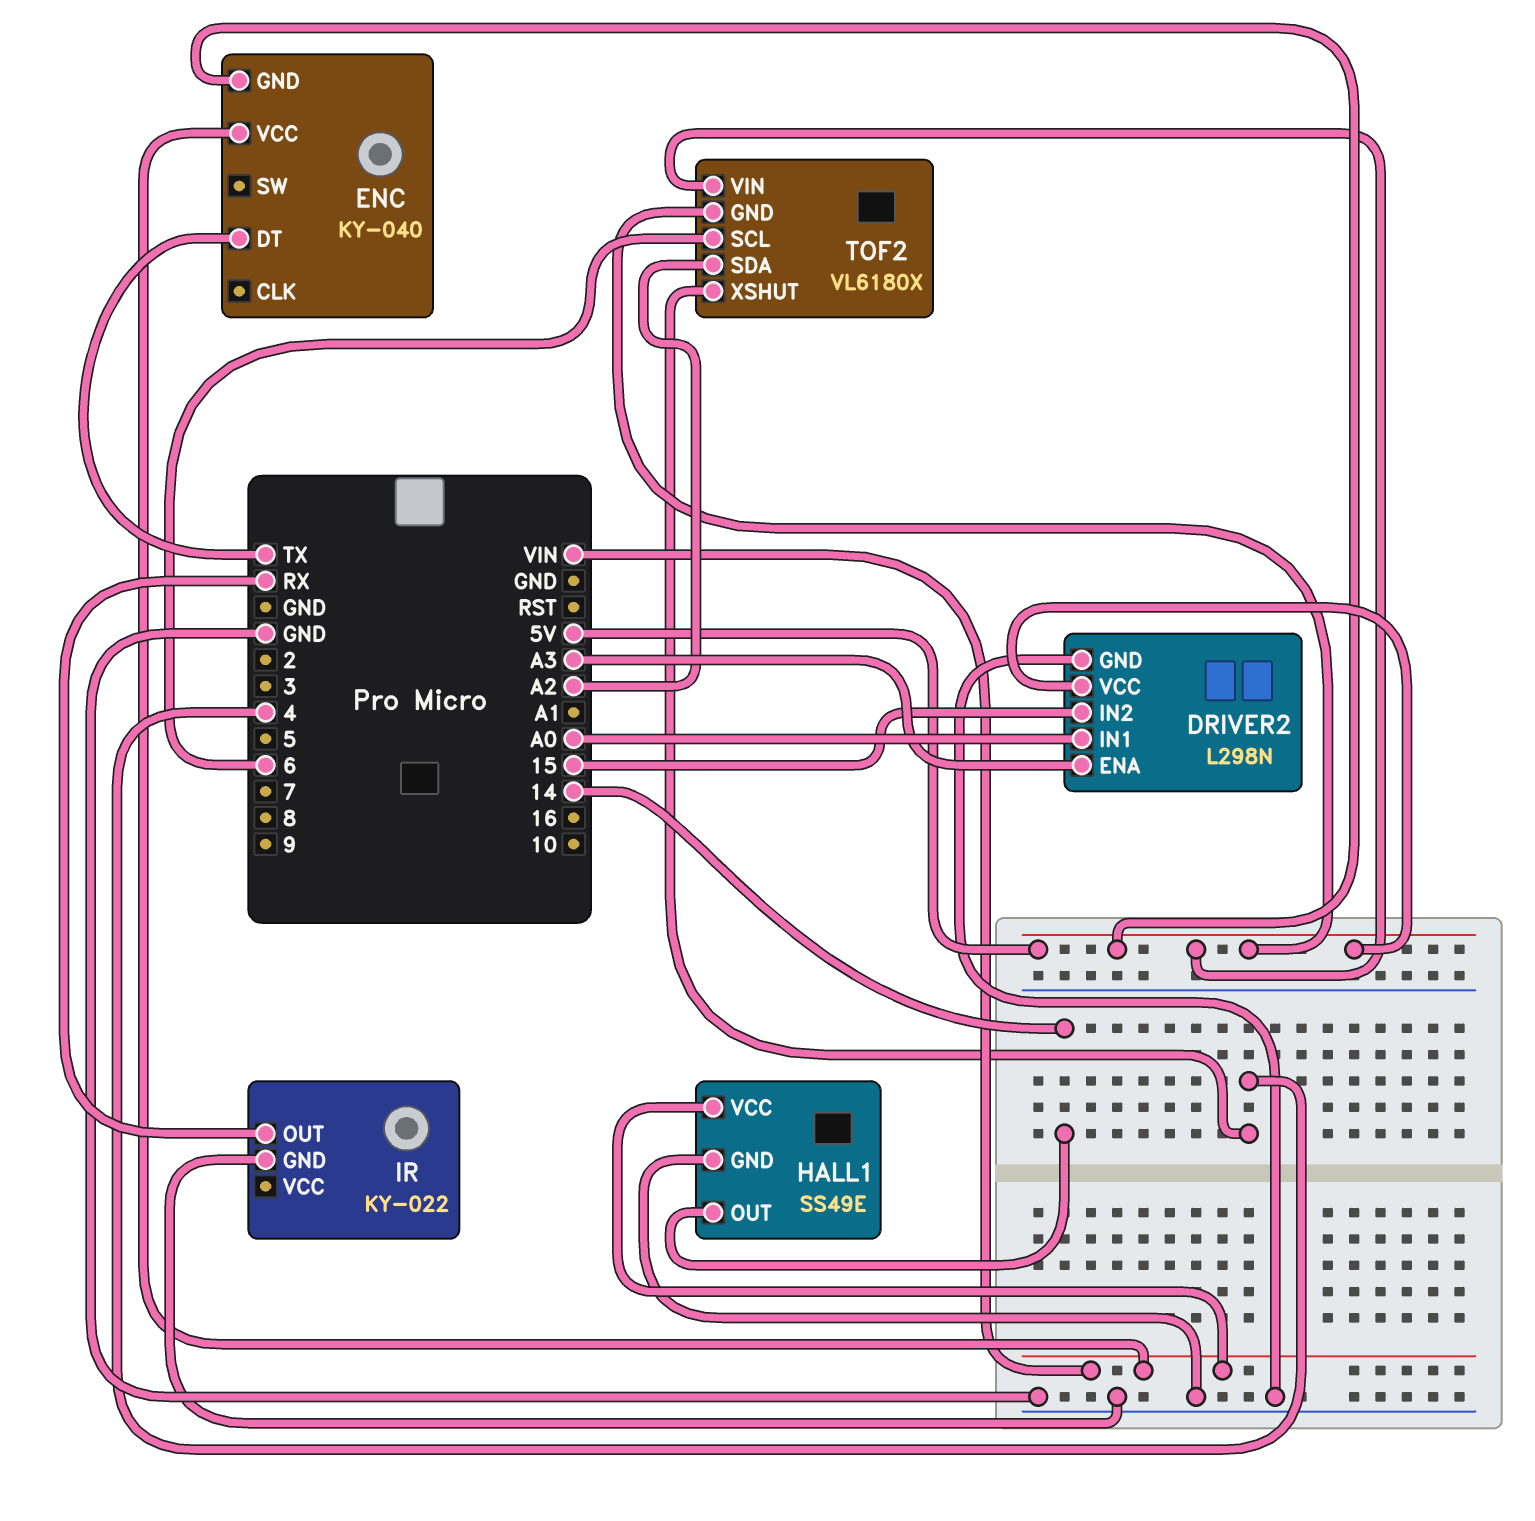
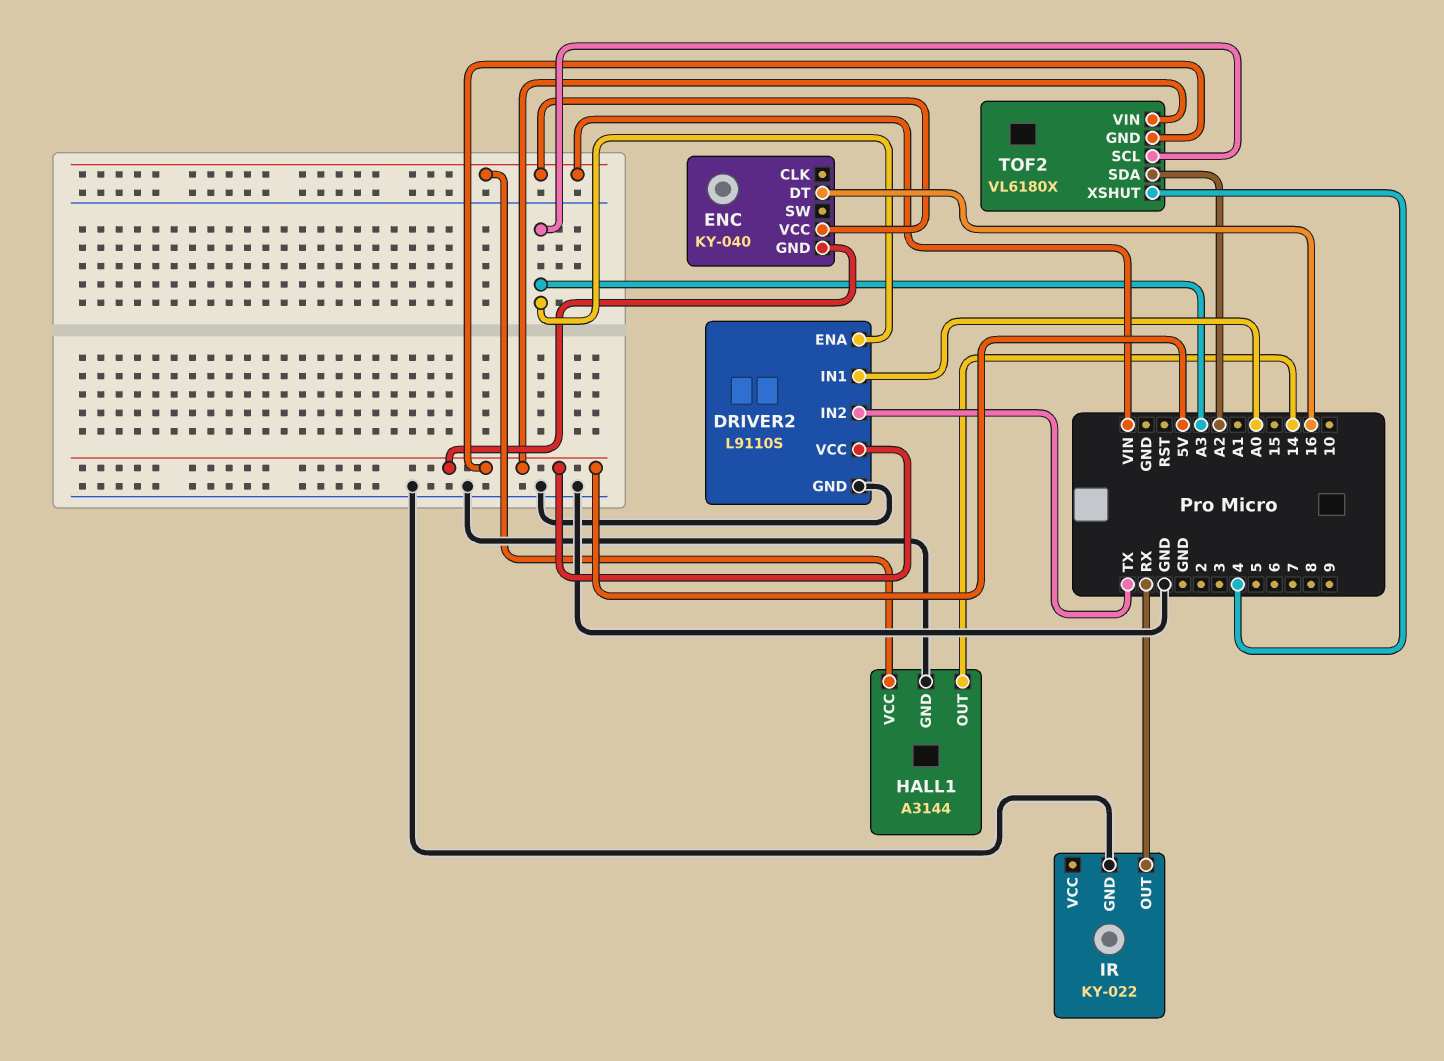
DRIVER2: L298N -> L9110S
DRIVER2 pin IN2: 15 -> TX
ENC pin DT: TX -> 16
HALL1: SS49E -> A3144
TOF2 pin SCL: 6 -> A3

